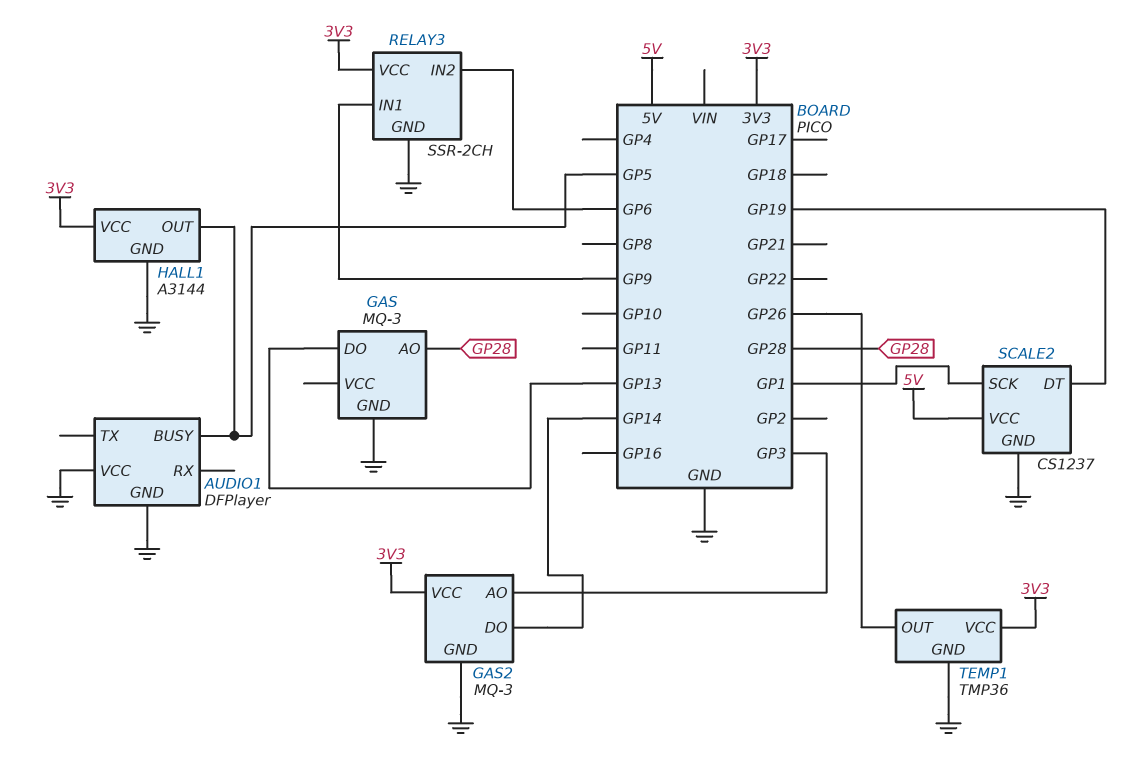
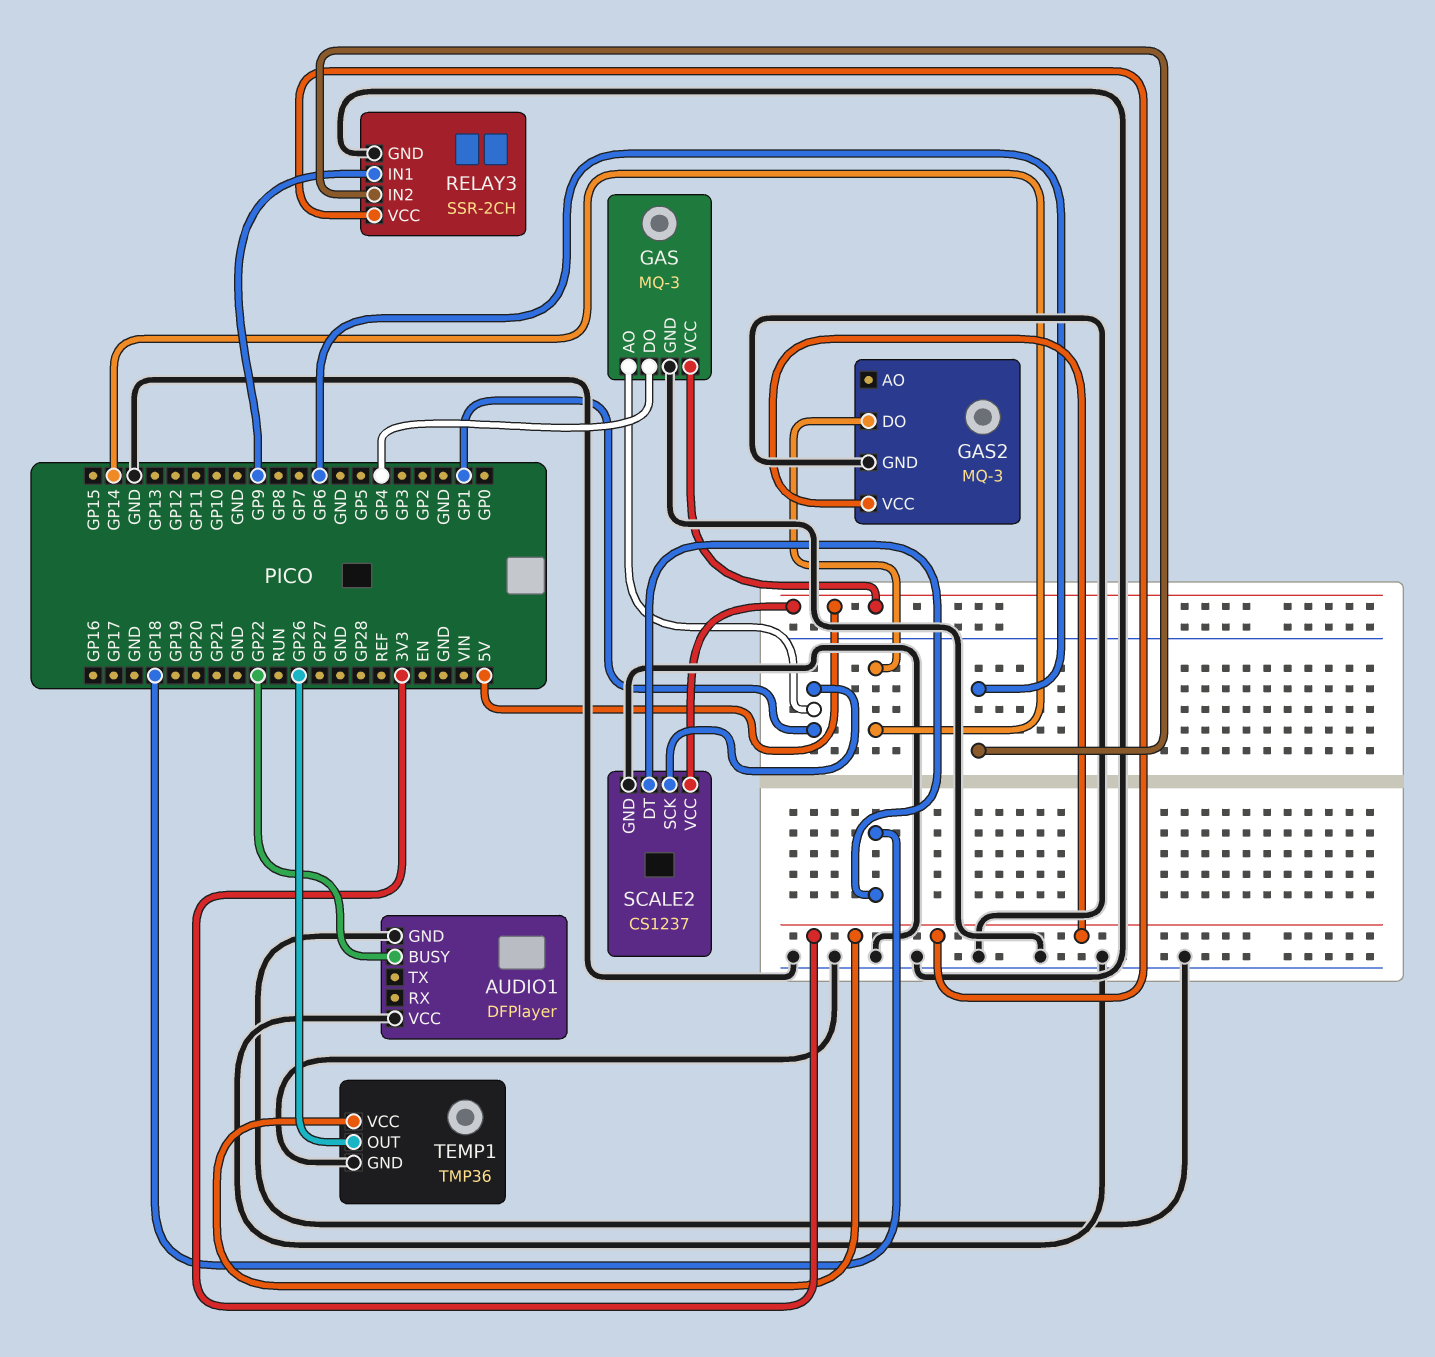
AUDIO1 pin BUSY: GP5 -> GP22
GAS pin AO: GP28 -> GP1
GAS pin DO: GP13 -> GP4
GAS pin VCC: none -> 5V
GAS2 pin AO: GP3 -> none
HALL1: A3144 -> none
HALL1 pin GND: GND -> none
HALL1 pin OUT: GP5 -> none
HALL1 pin VCC: 3V3 -> none
SCALE2 pin DT: GP19 -> GP18

